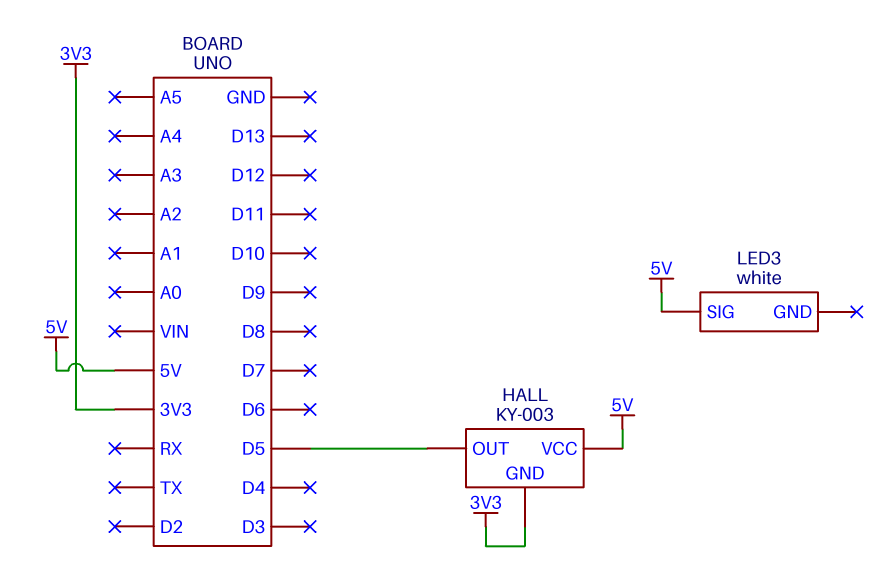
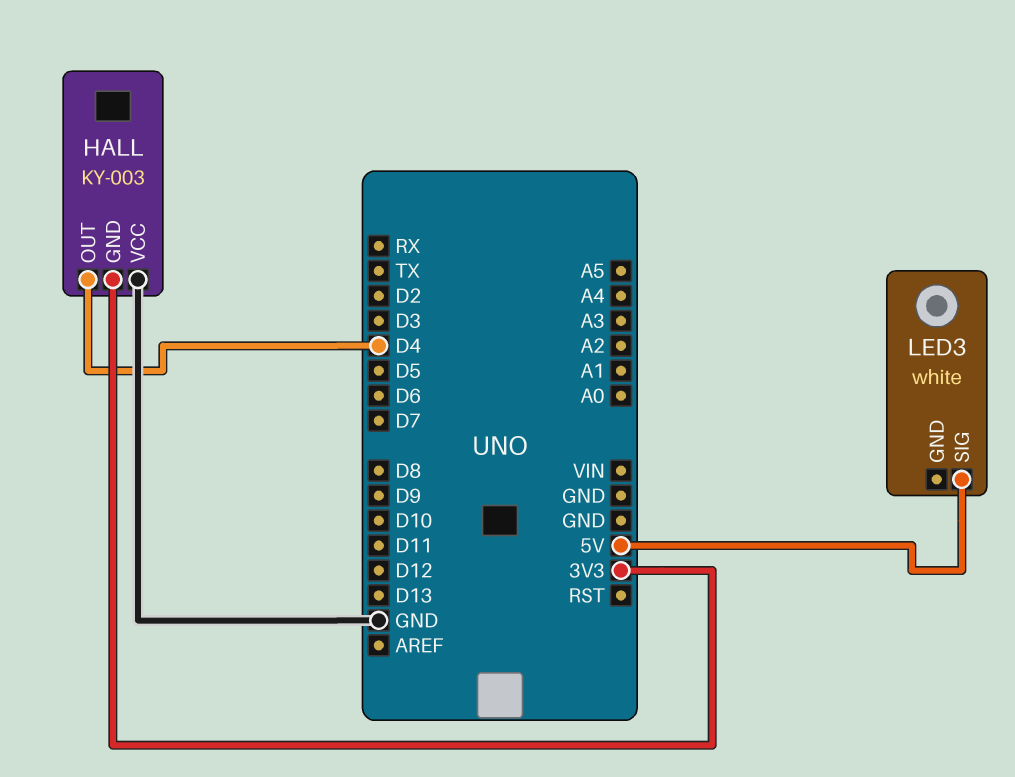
HALL pin OUT: D5 -> D4
HALL pin VCC: 5V -> GND

